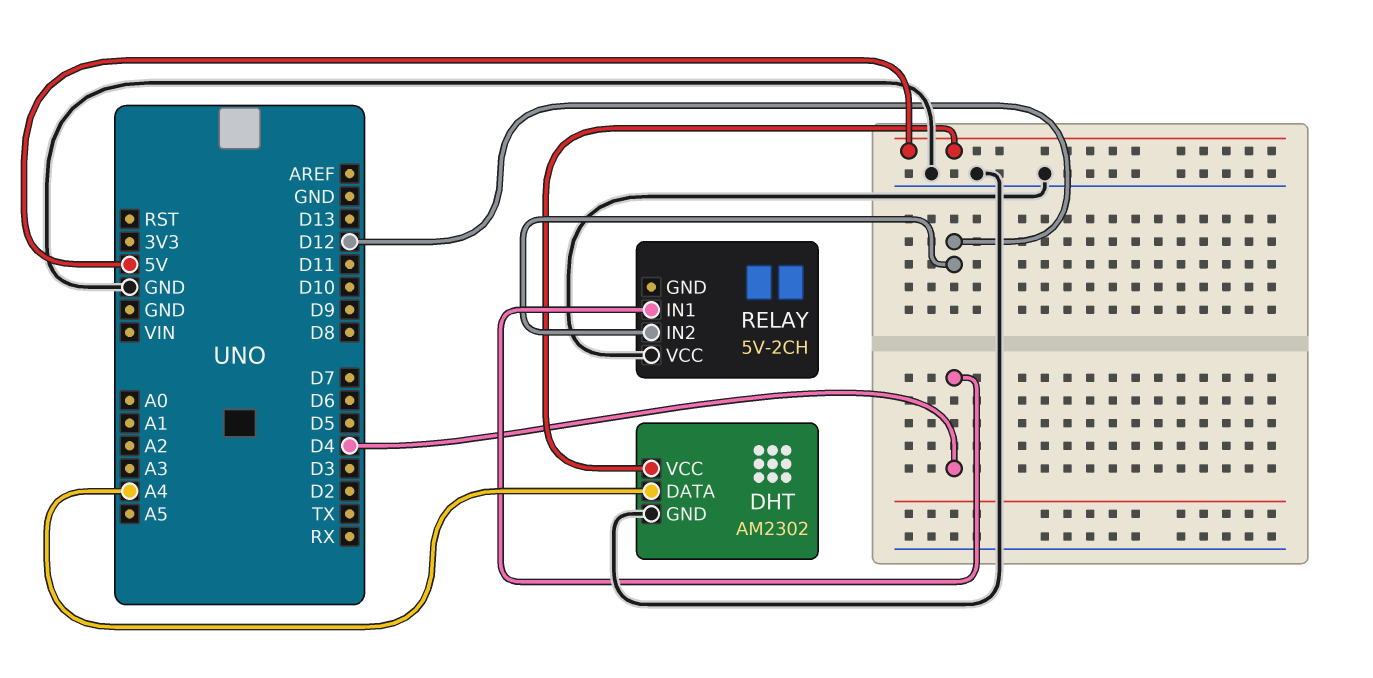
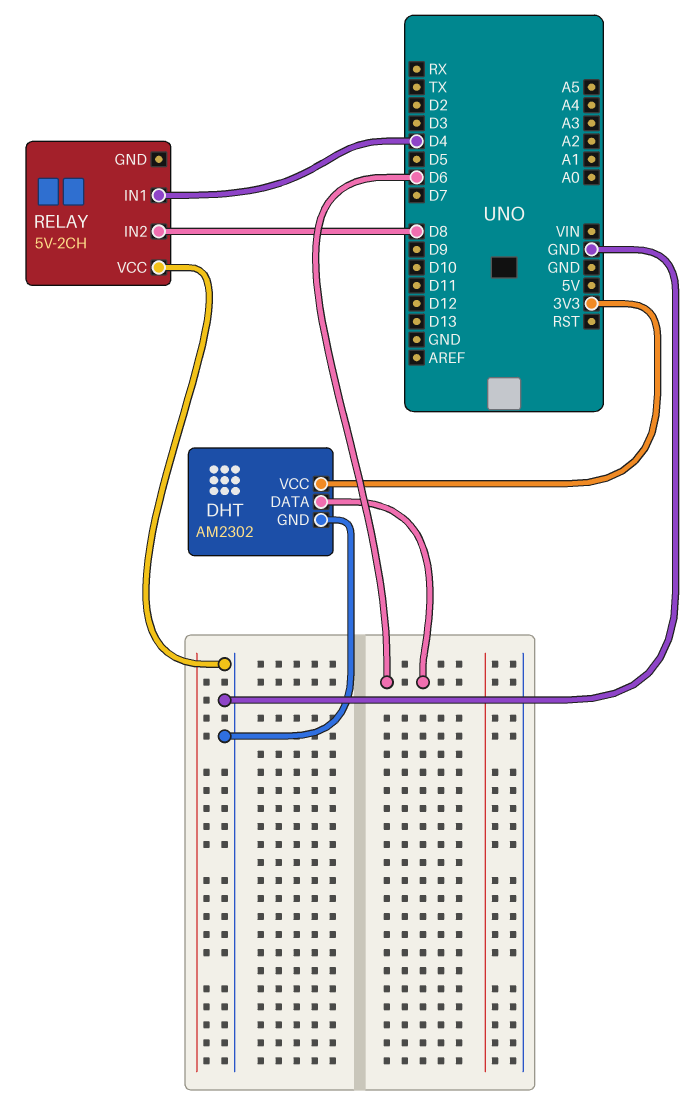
DHT pin DATA: A4 -> D6
DHT pin VCC: 5V -> 3V3
RELAY pin IN2: D12 -> D8

